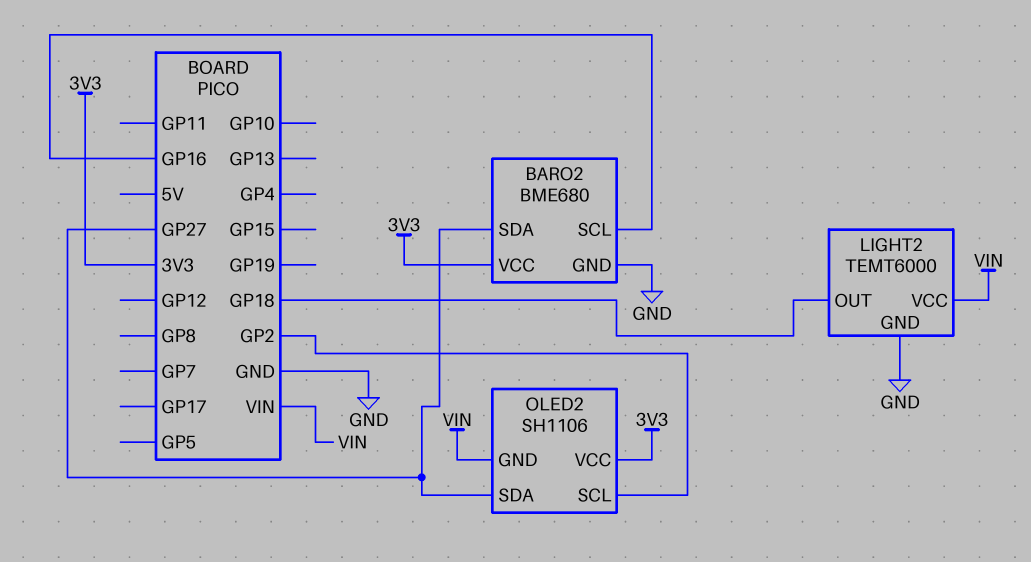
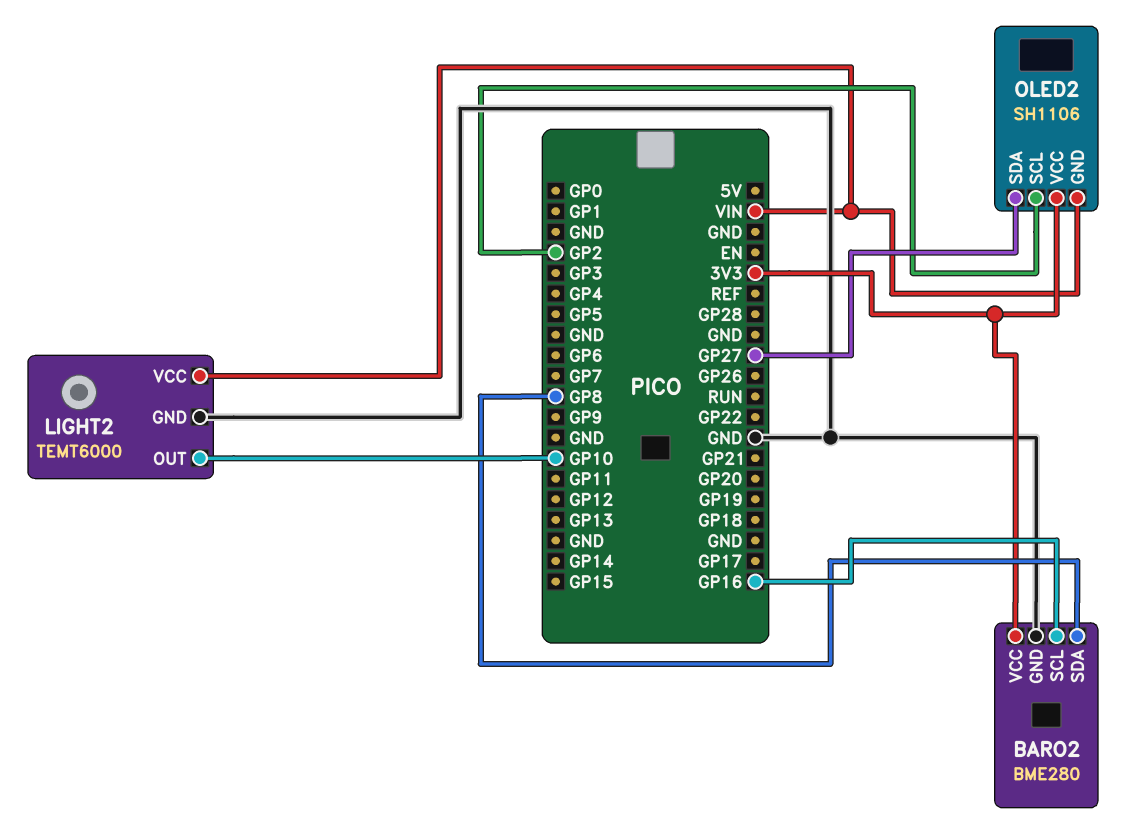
BARO2: BME680 -> BME280
BARO2 pin SDA: GP27 -> GP8
LIGHT2 pin OUT: GP18 -> GP10

